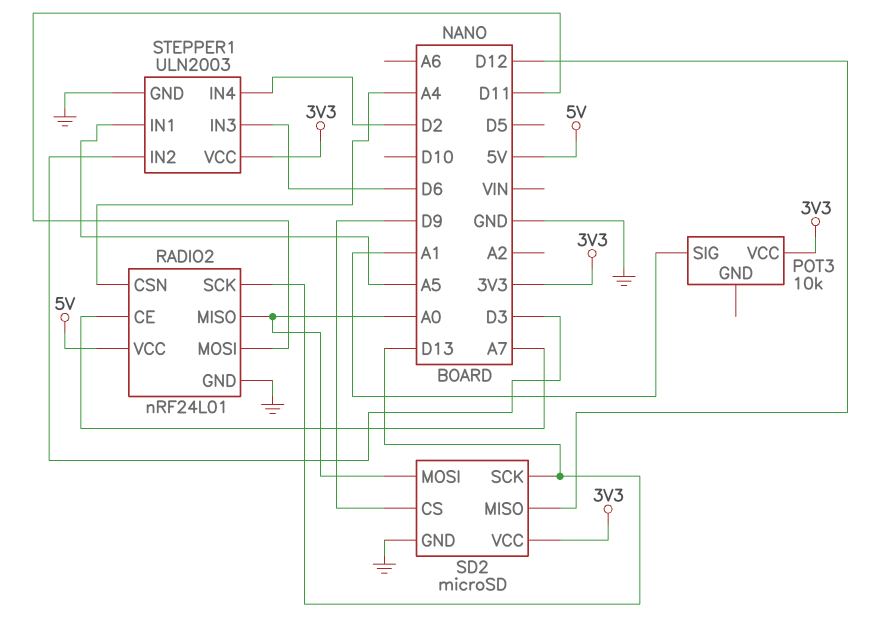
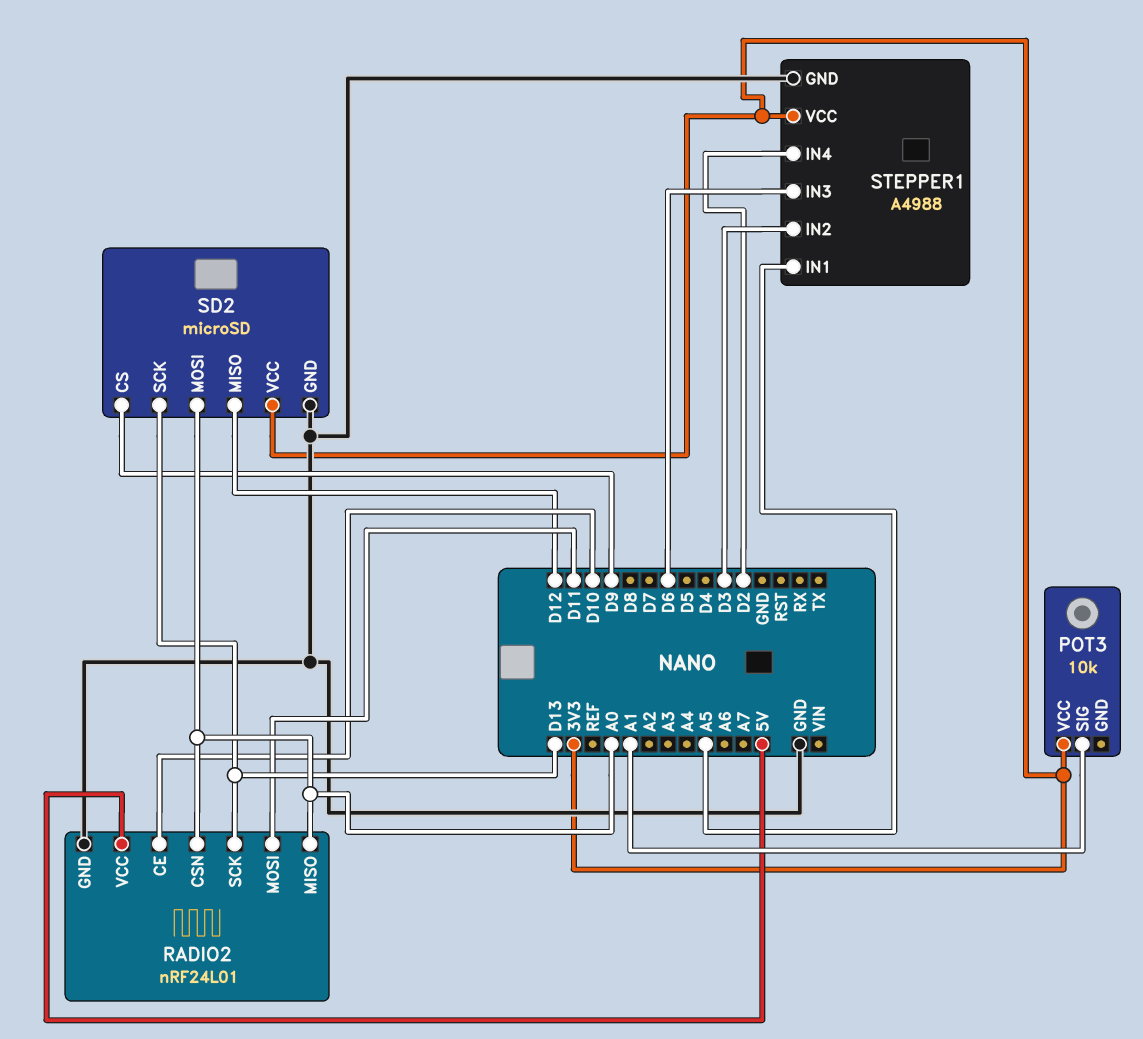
RADIO2 pin CE: A7 -> D10
RADIO2 pin CSN: A4 -> A0
STEPPER1: ULN2003 -> A4988

